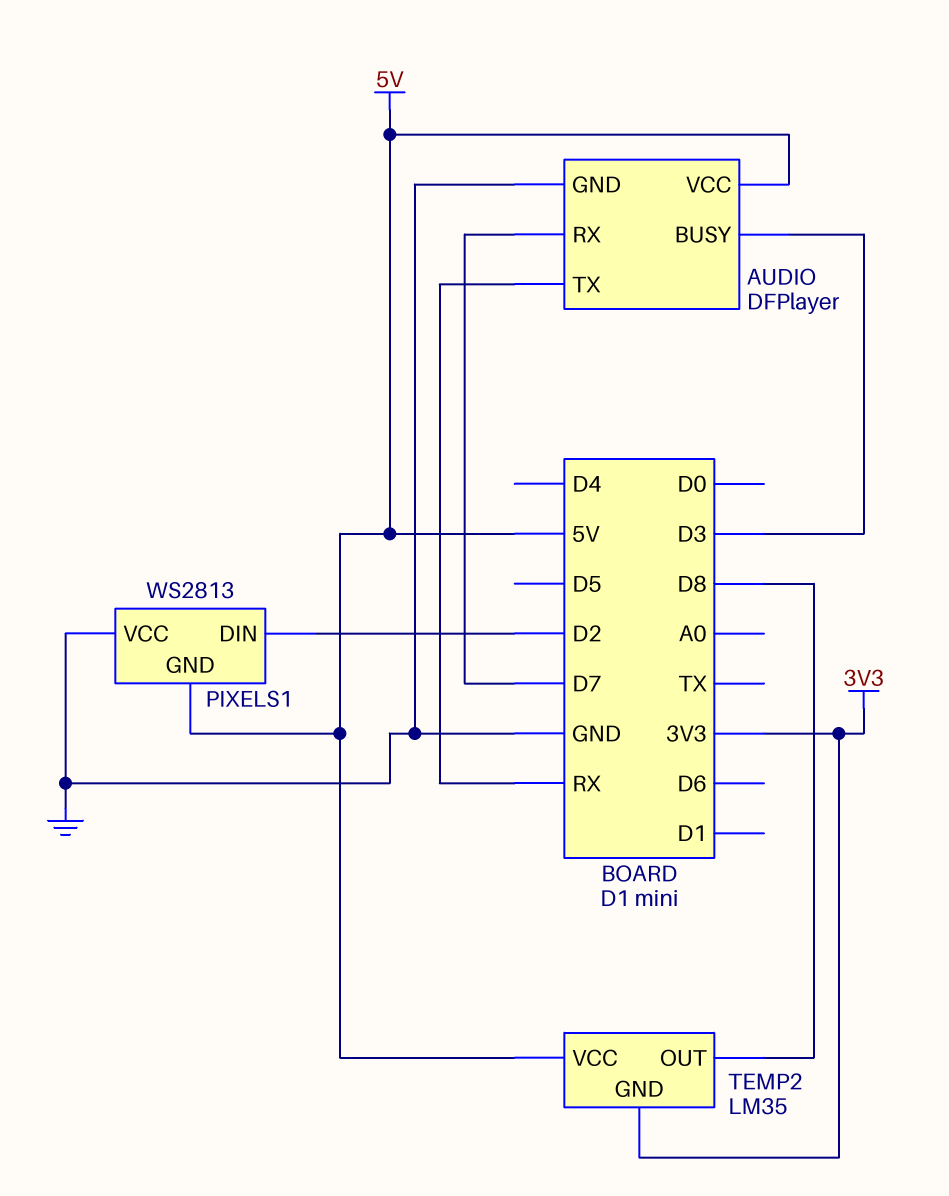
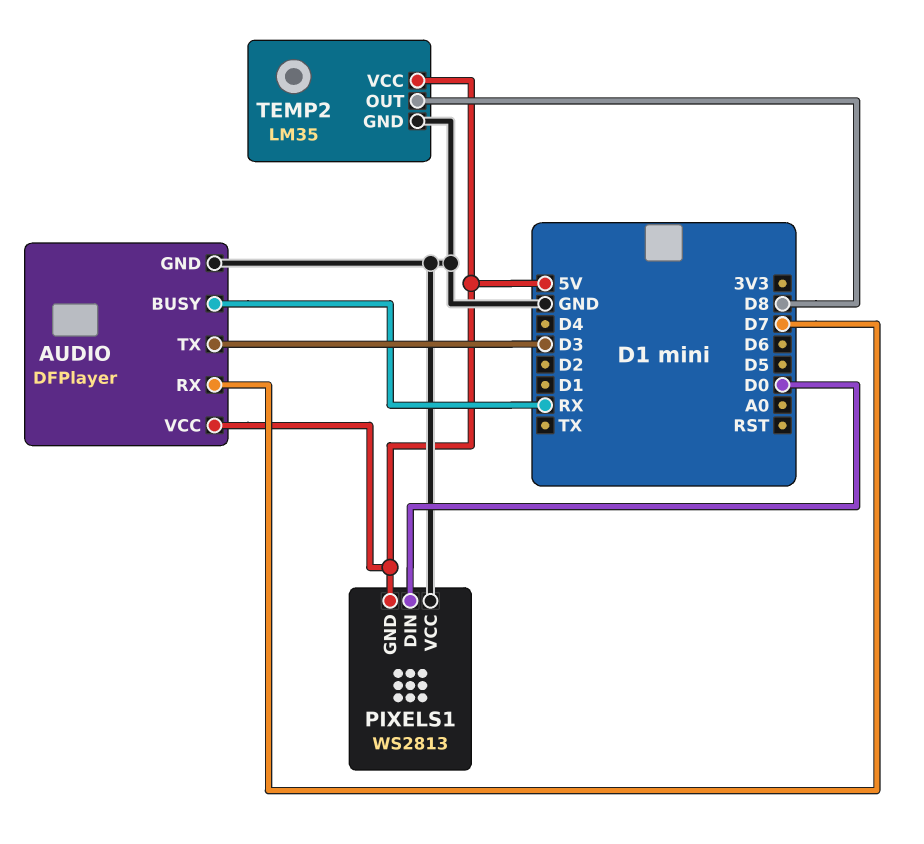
AUDIO pin BUSY: D3 -> RX
AUDIO pin TX: RX -> D3
PIXELS1 pin DIN: D2 -> D0
TEMP2 pin GND: 3V3 -> GND

